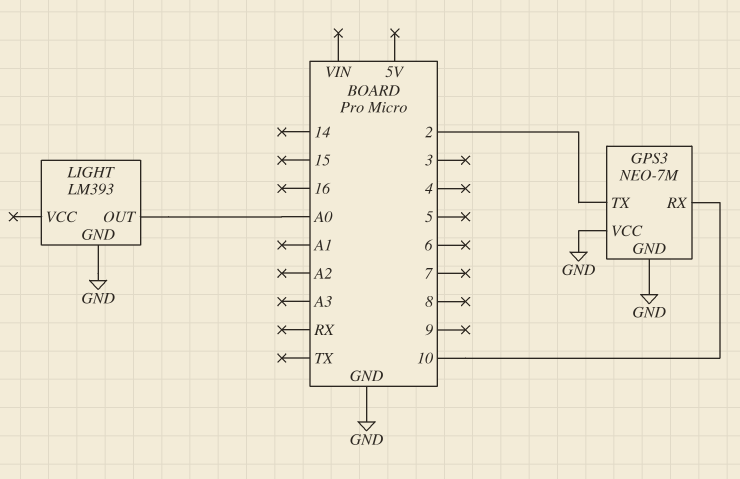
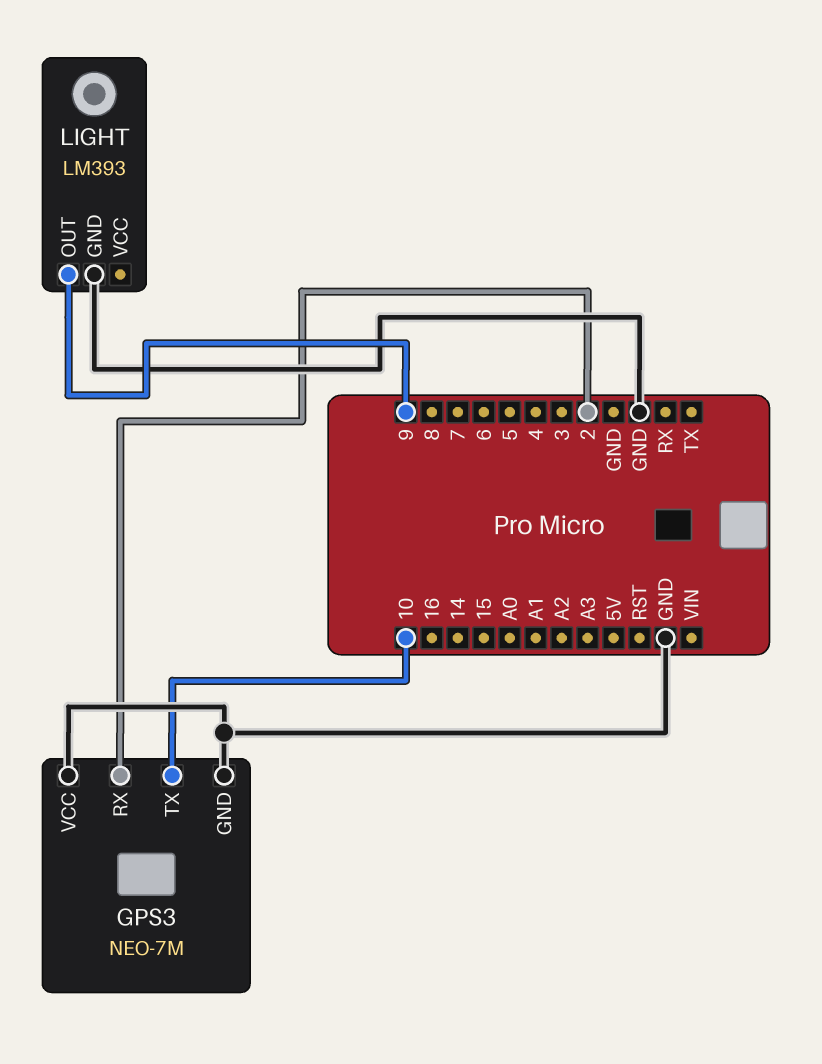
GPS3 pin RX: 10 -> 2
GPS3 pin TX: 2 -> 10
LIGHT pin OUT: A0 -> 9

